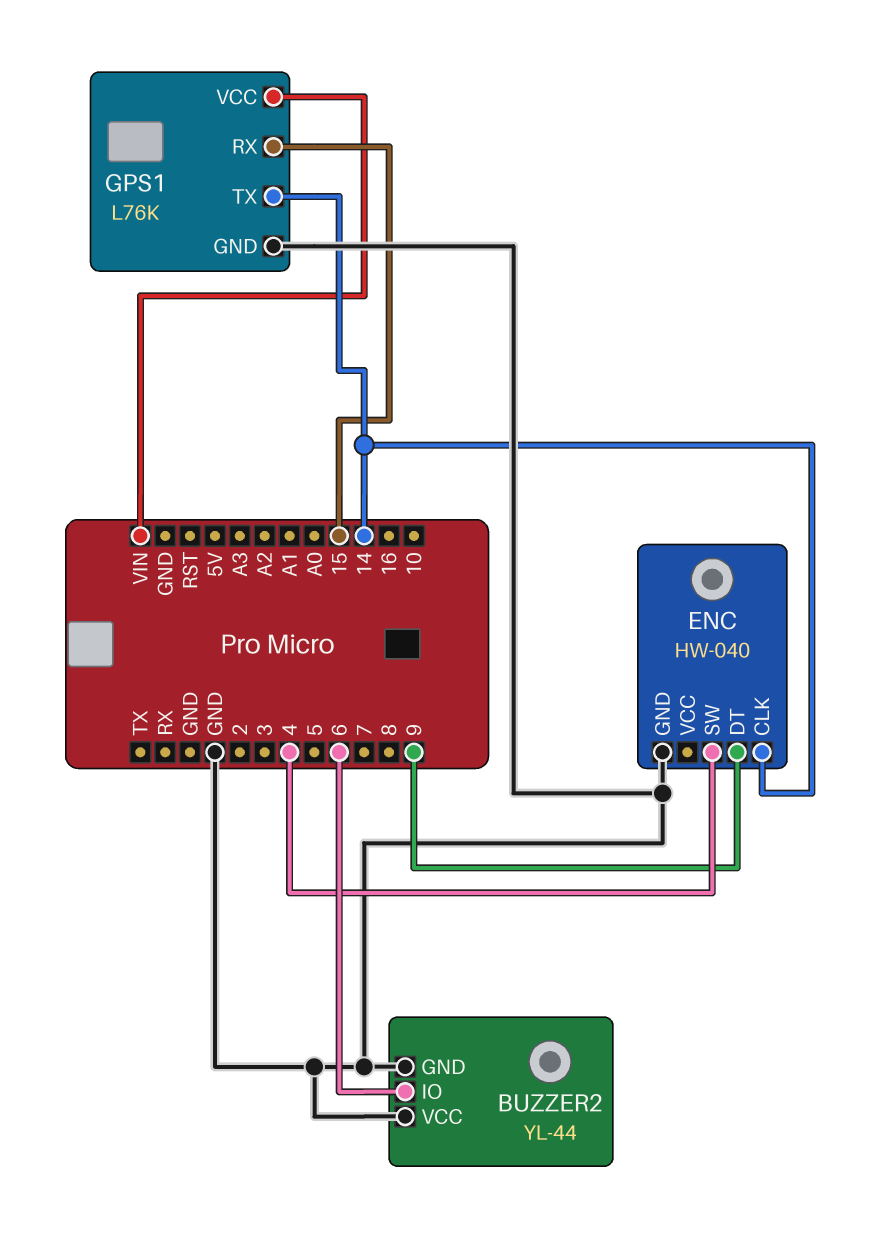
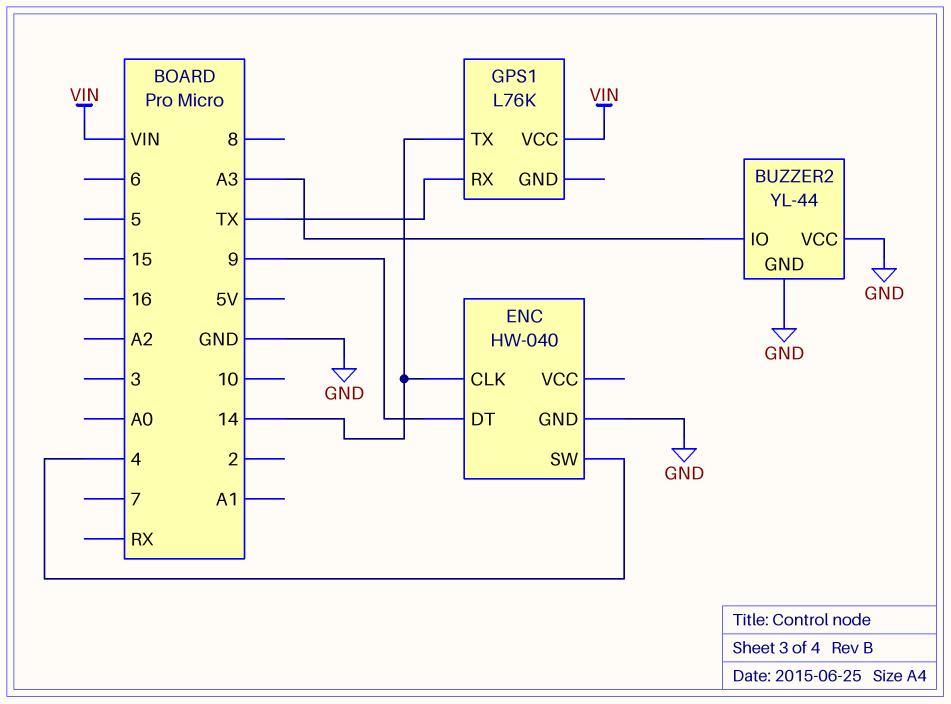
BUZZER2 pin IO: 6 -> A3
GPS1 pin GND: GND -> none
GPS1 pin RX: 15 -> TX

